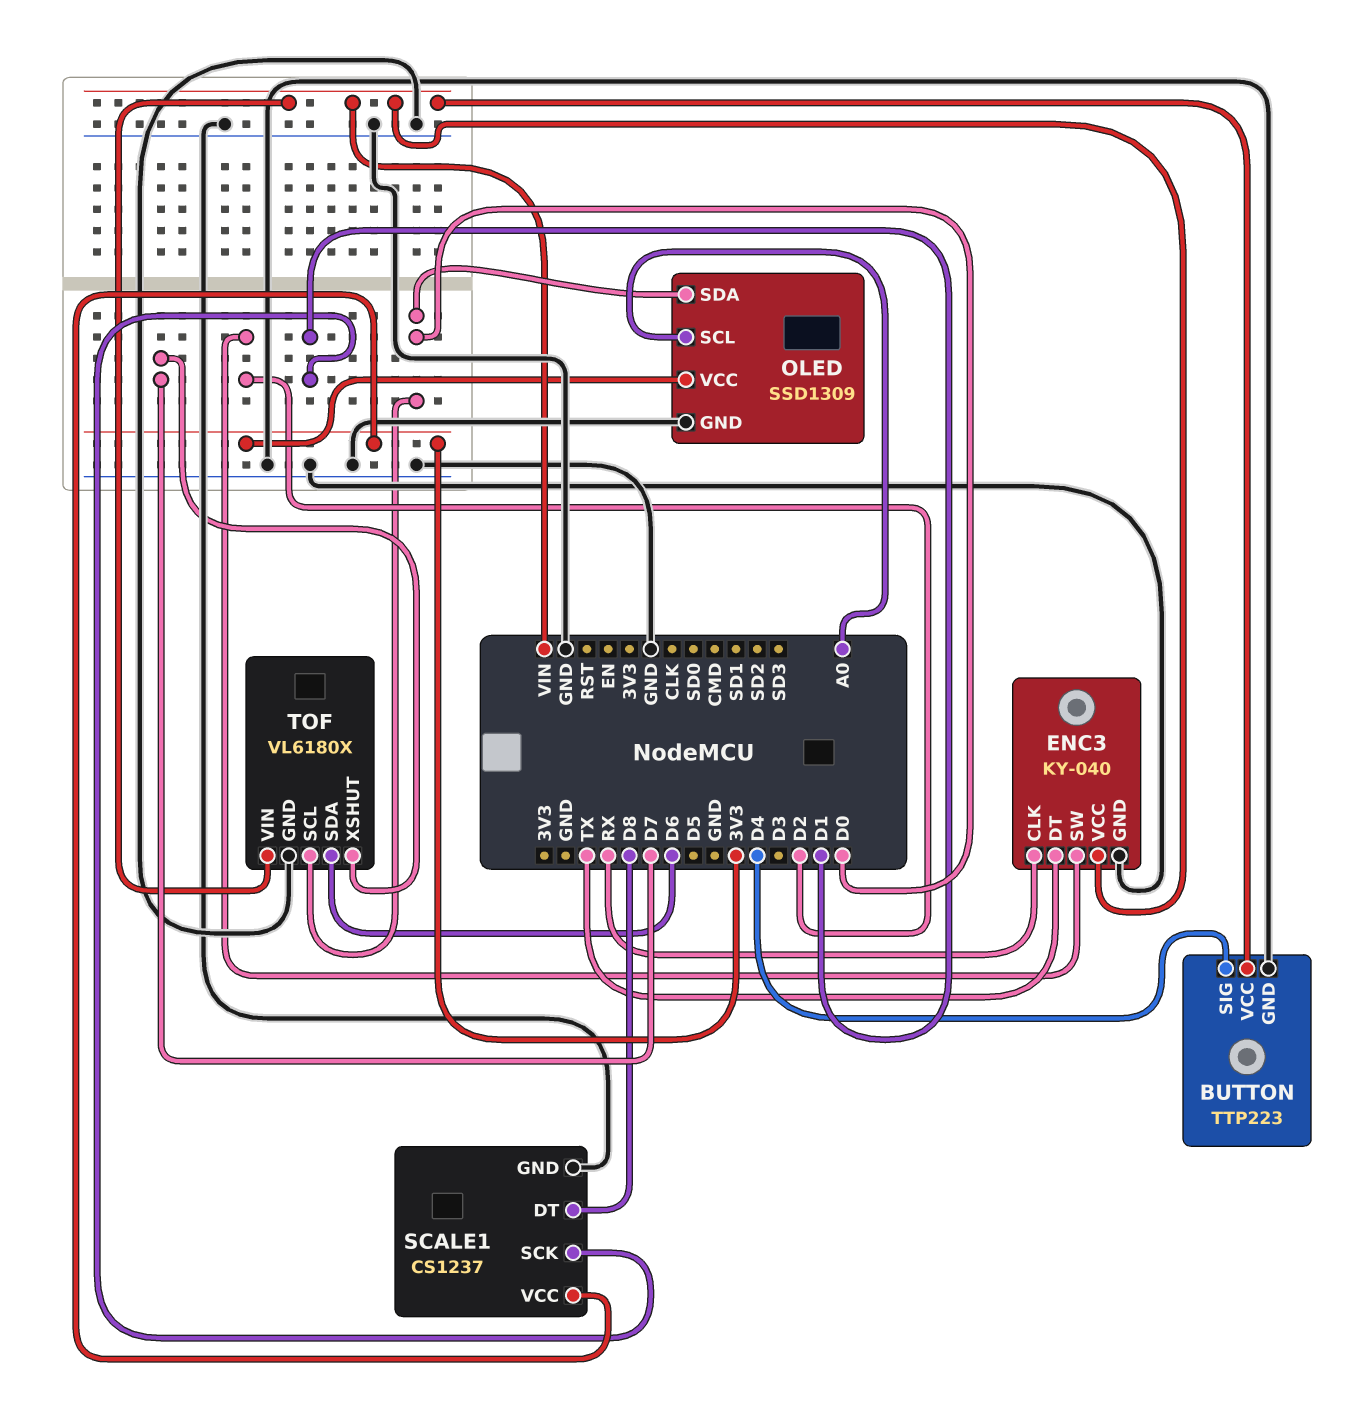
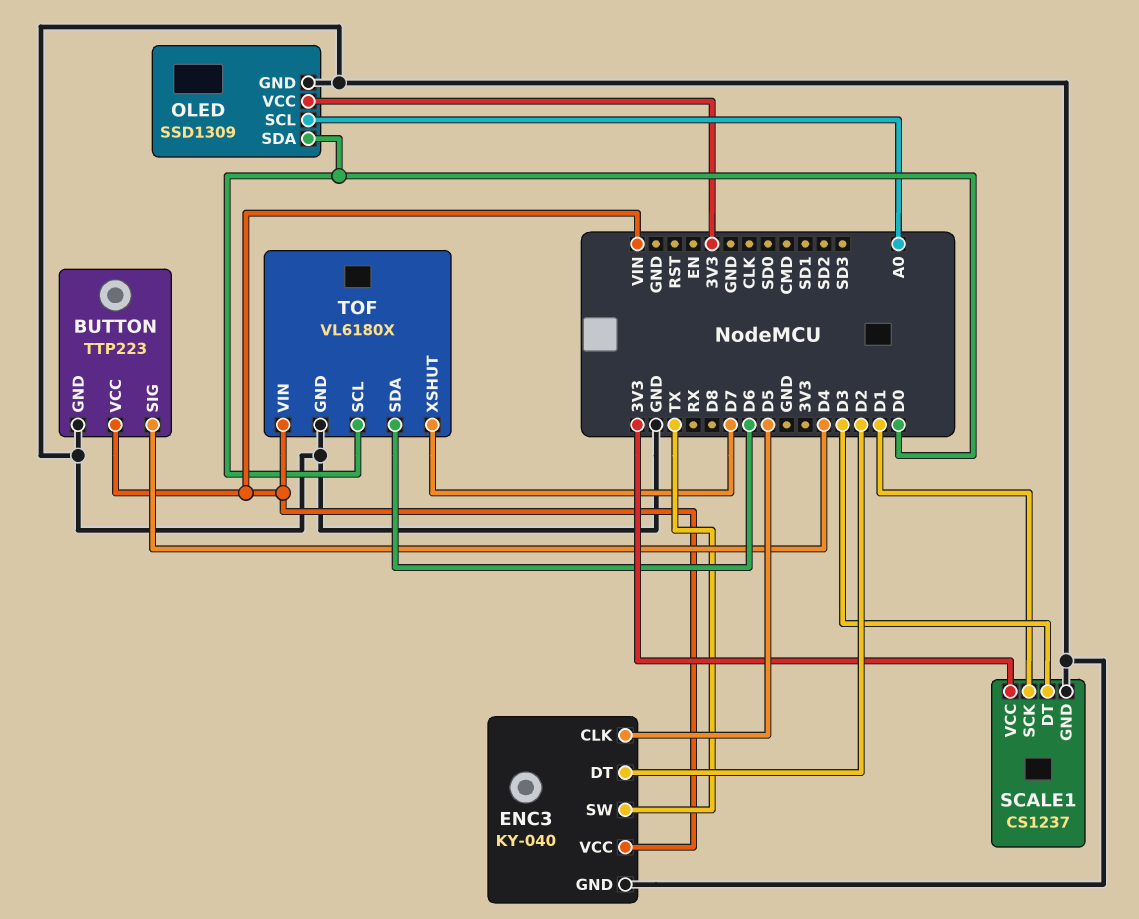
ENC3 pin CLK: RX -> D5
ENC3 pin DT: TX -> D2
ENC3 pin SW: D2 -> TX
SCALE1 pin DT: D8 -> D3

